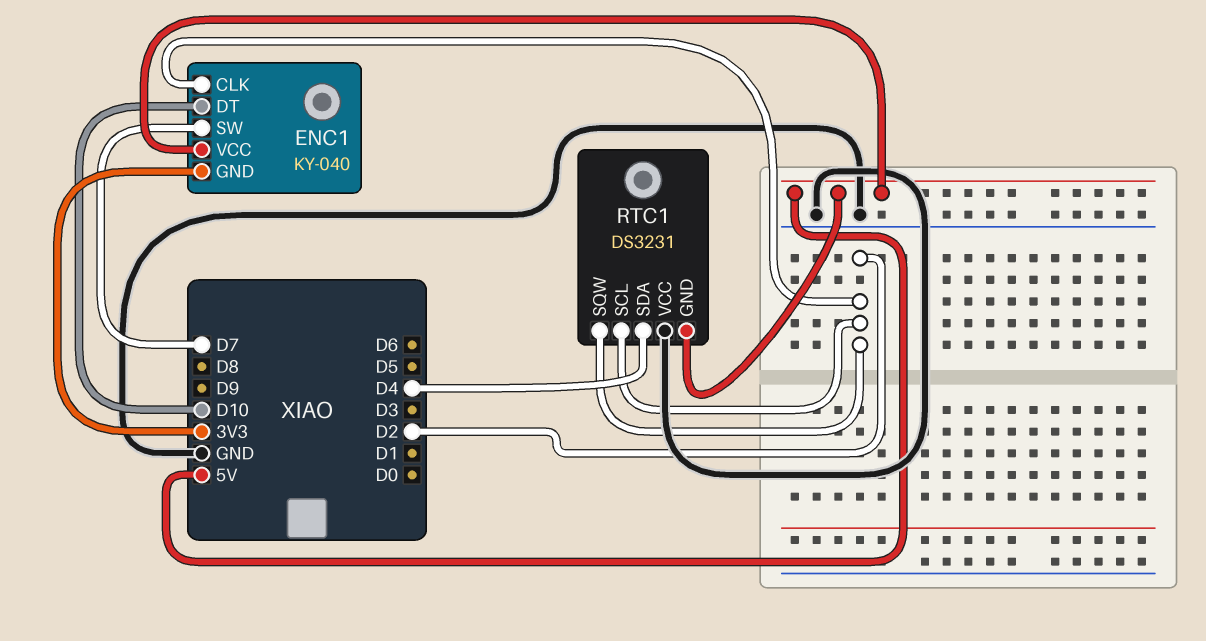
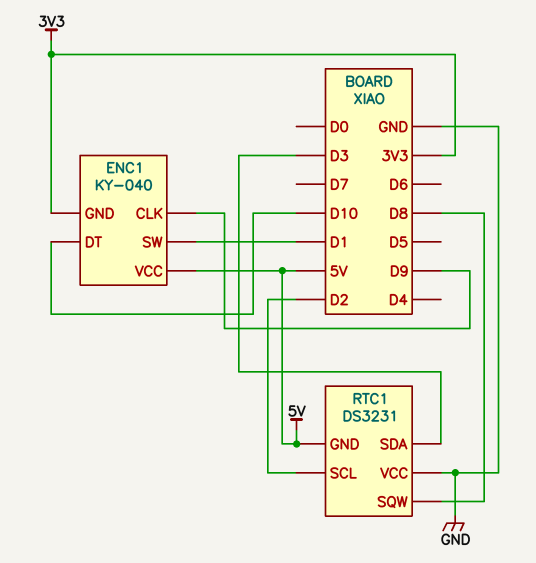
ENC1 pin CLK: D2 -> D9
ENC1 pin SW: D7 -> D1
RTC1 pin SDA: D4 -> D3
RTC1 pin SQW: D2 -> D8

